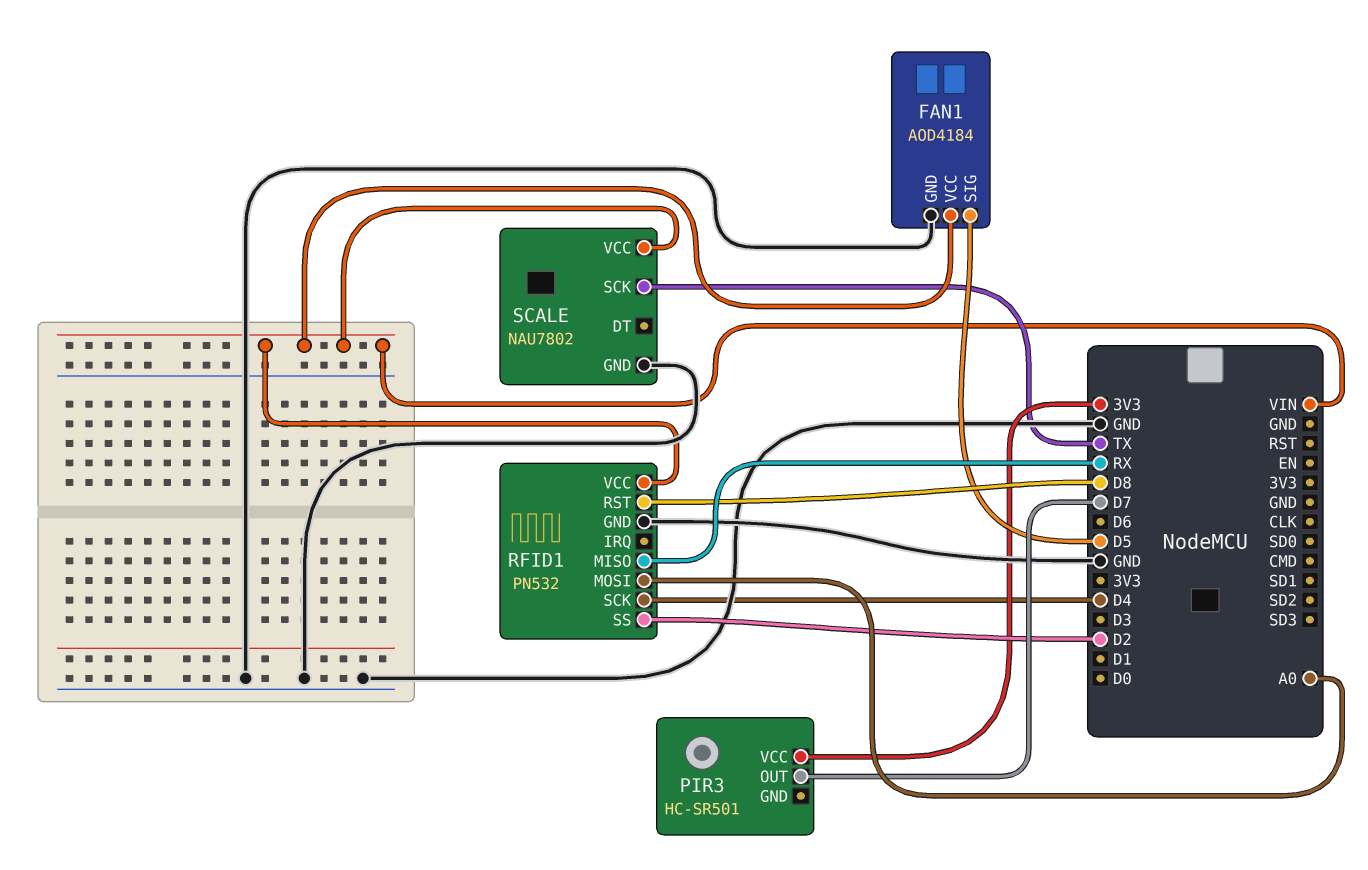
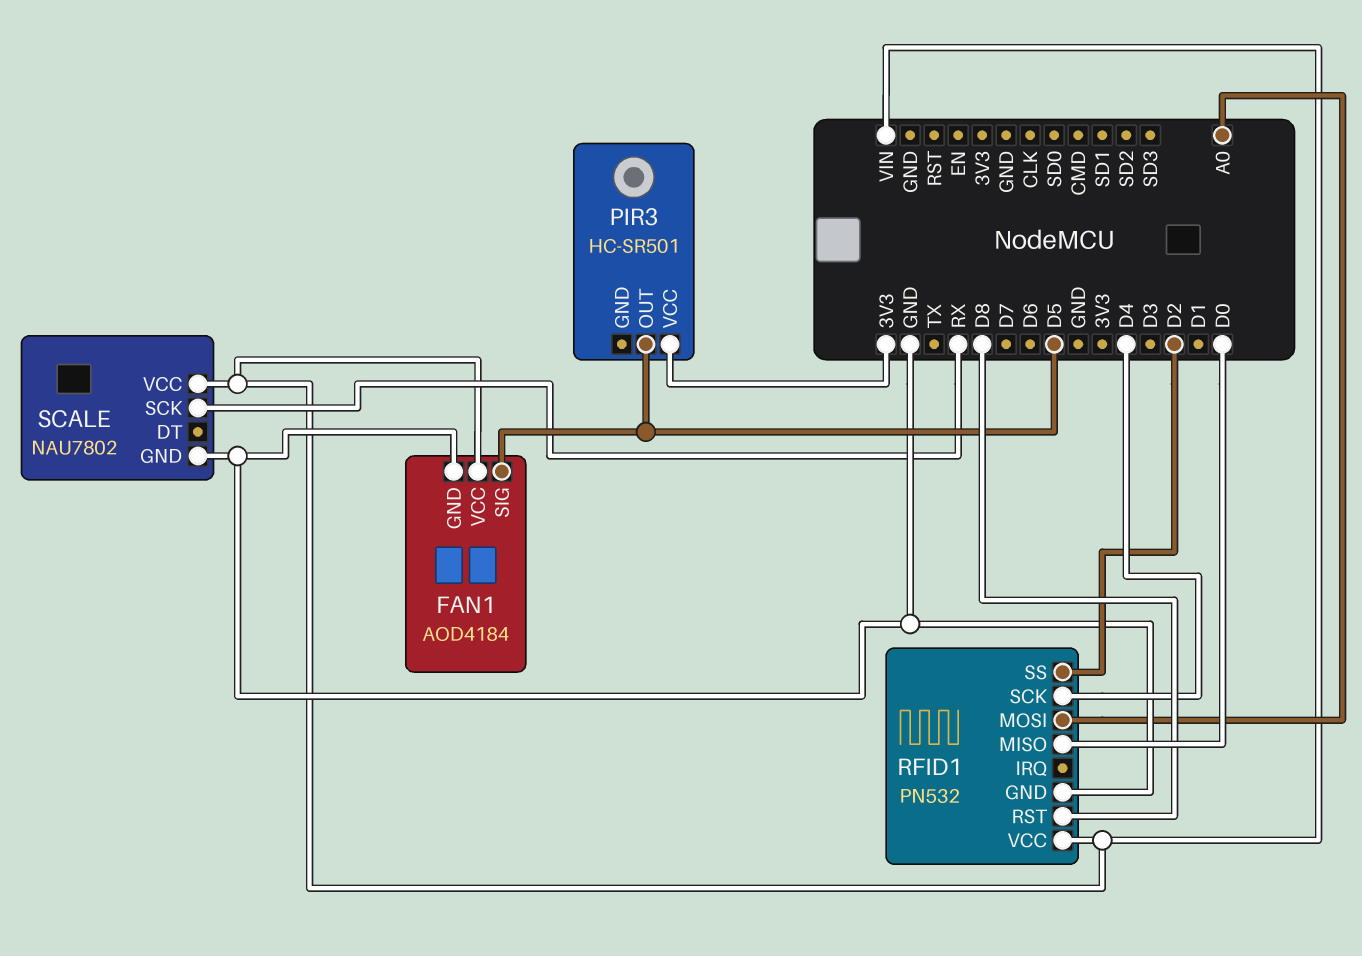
PIR3 pin OUT: D7 -> D5
RFID1 pin MISO: RX -> D0
SCALE pin SCK: TX -> RX

